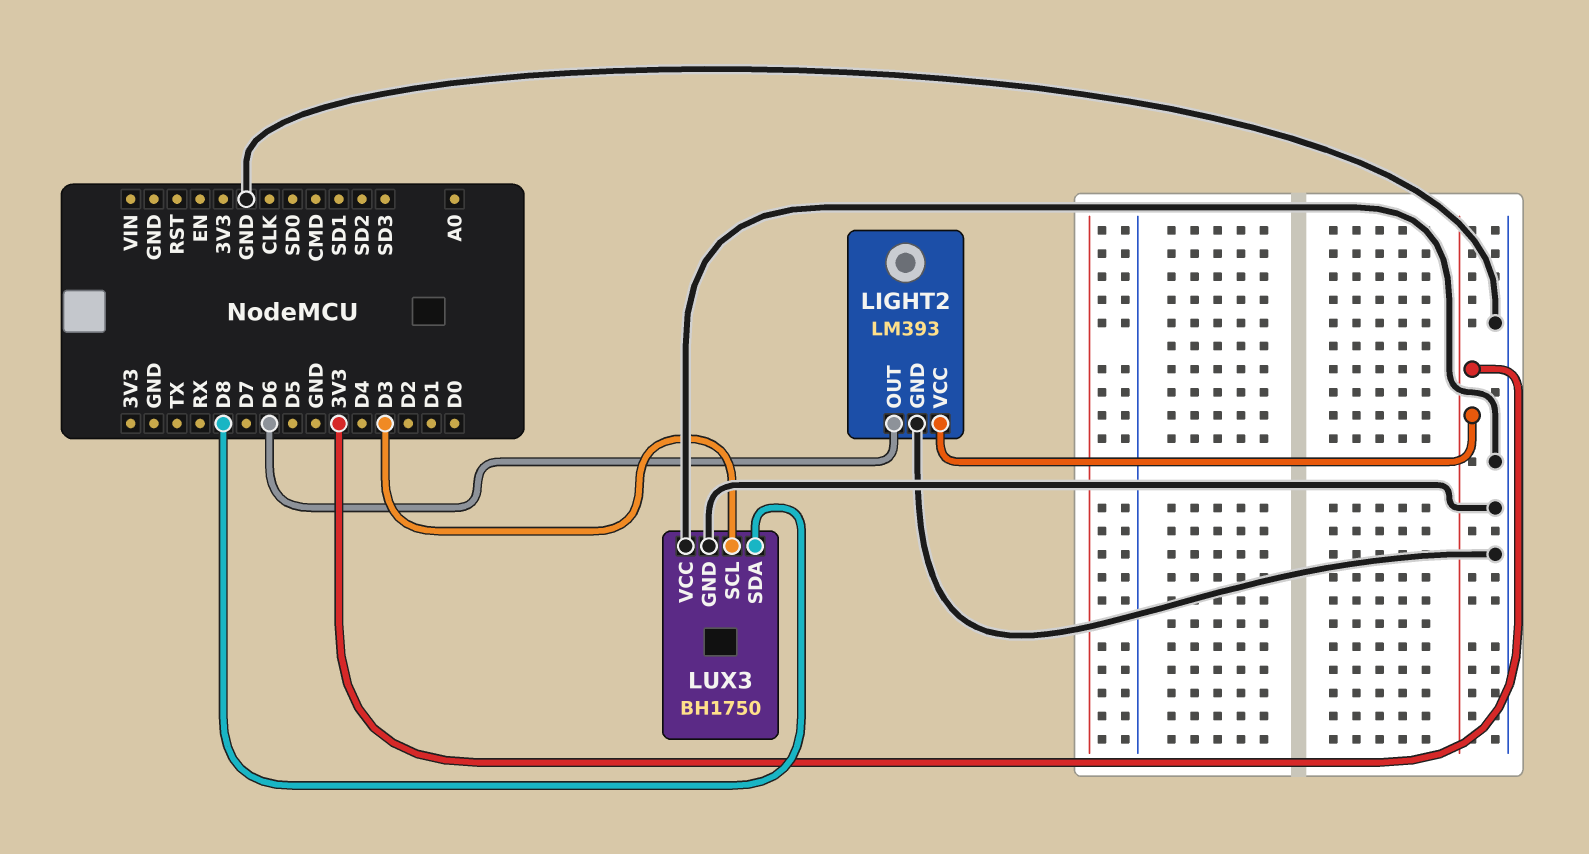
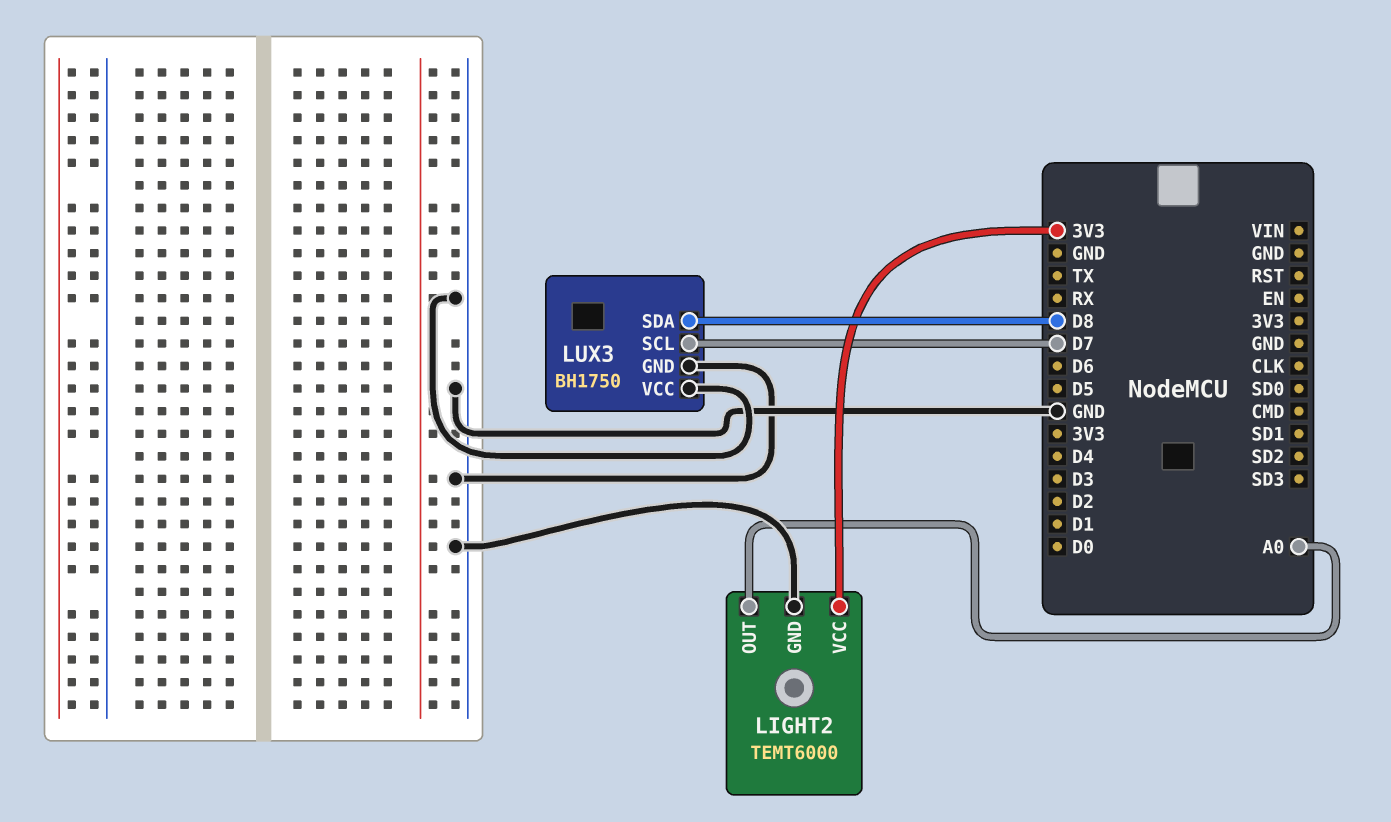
LIGHT2: LM393 -> TEMT6000
LIGHT2 pin OUT: D6 -> A0
LUX3 pin SCL: D3 -> D7

